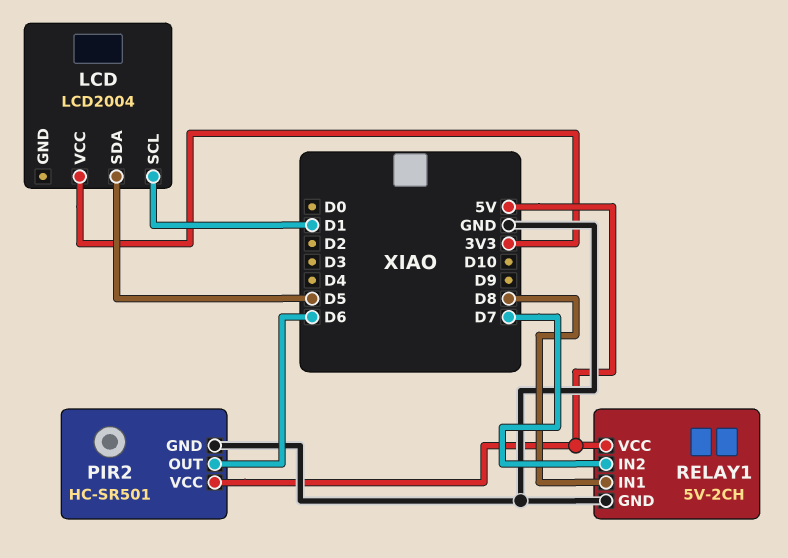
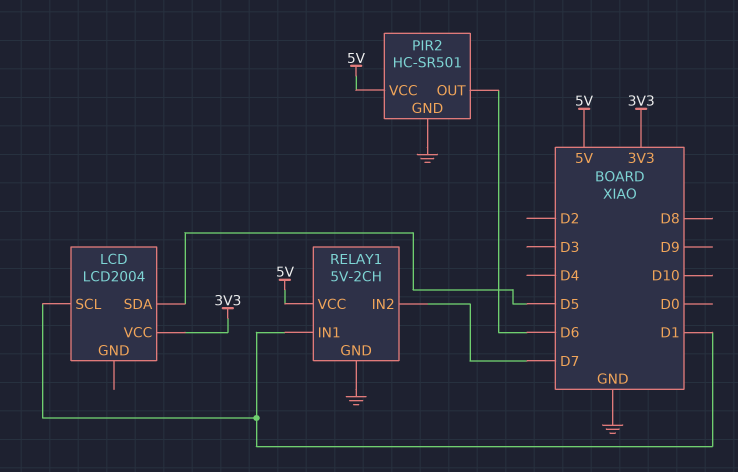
RELAY1 pin IN1: D8 -> D1

